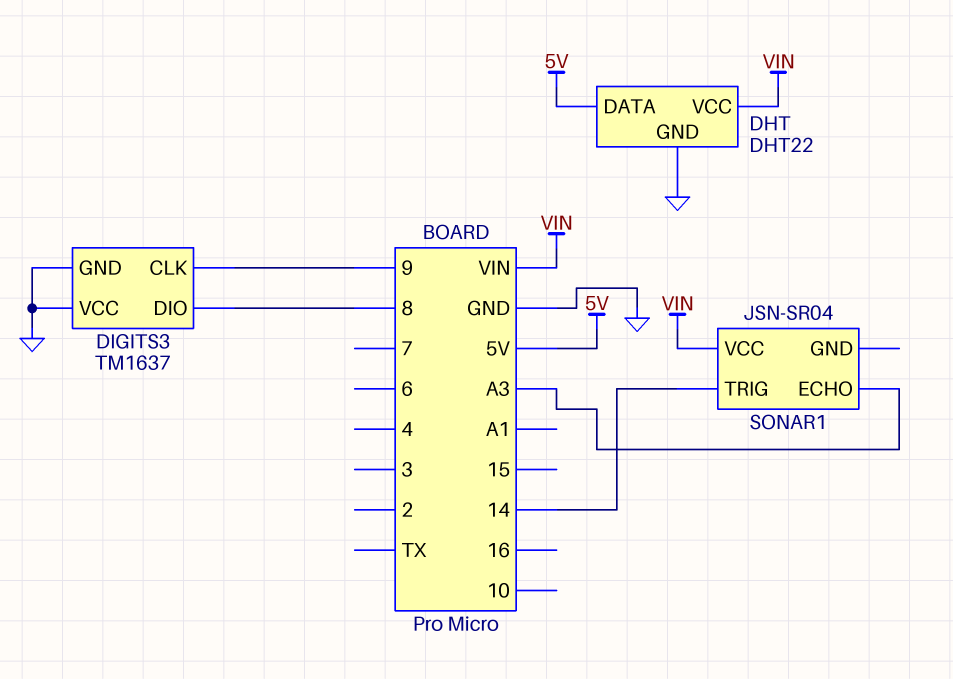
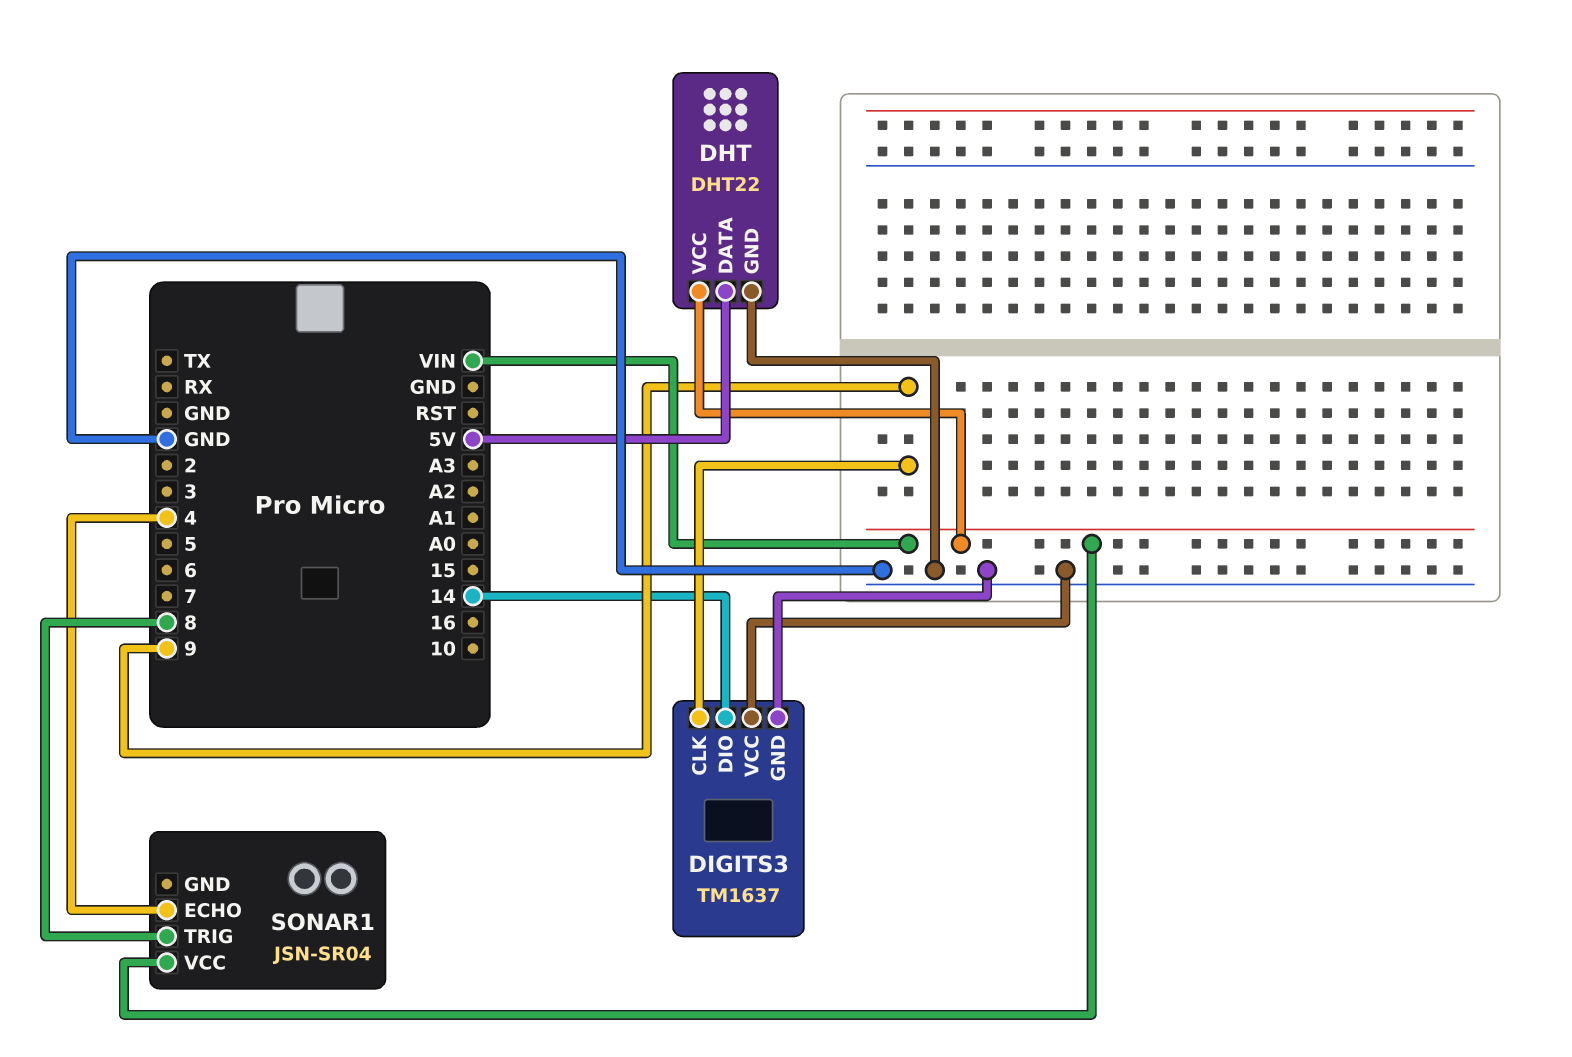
DIGITS3 pin DIO: 8 -> 14
SONAR1 pin ECHO: A3 -> 4
SONAR1 pin TRIG: 14 -> 8

